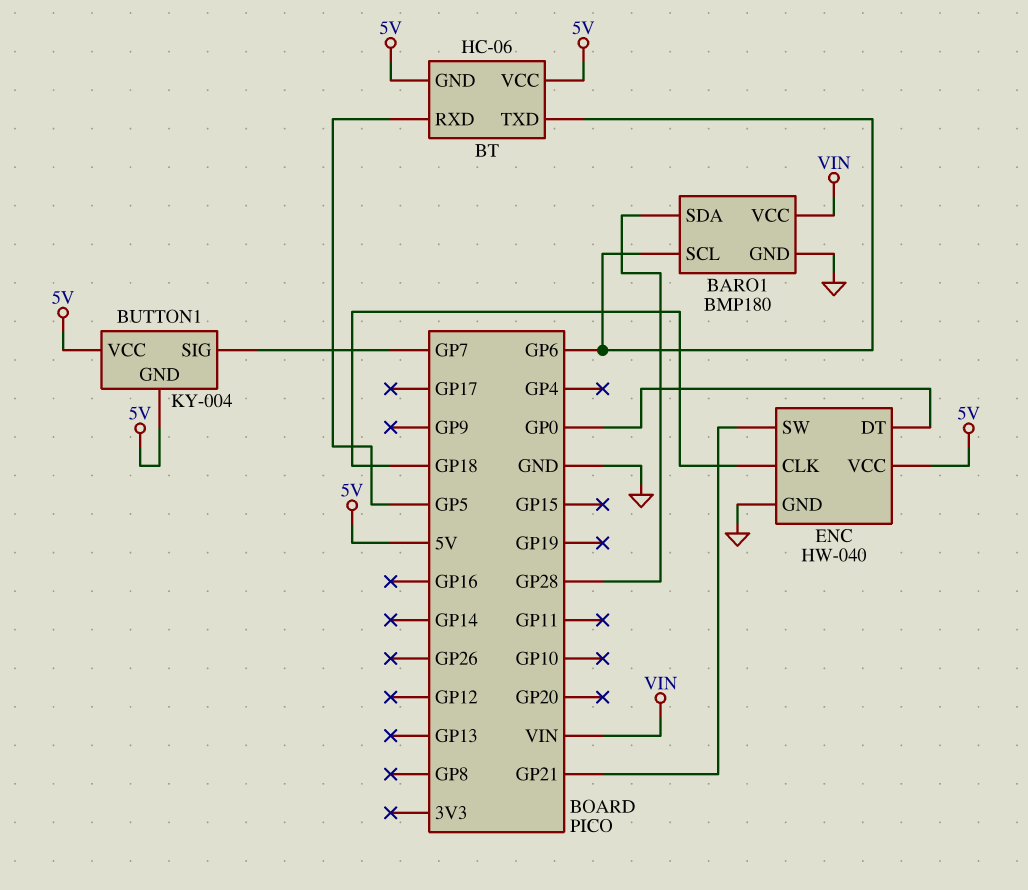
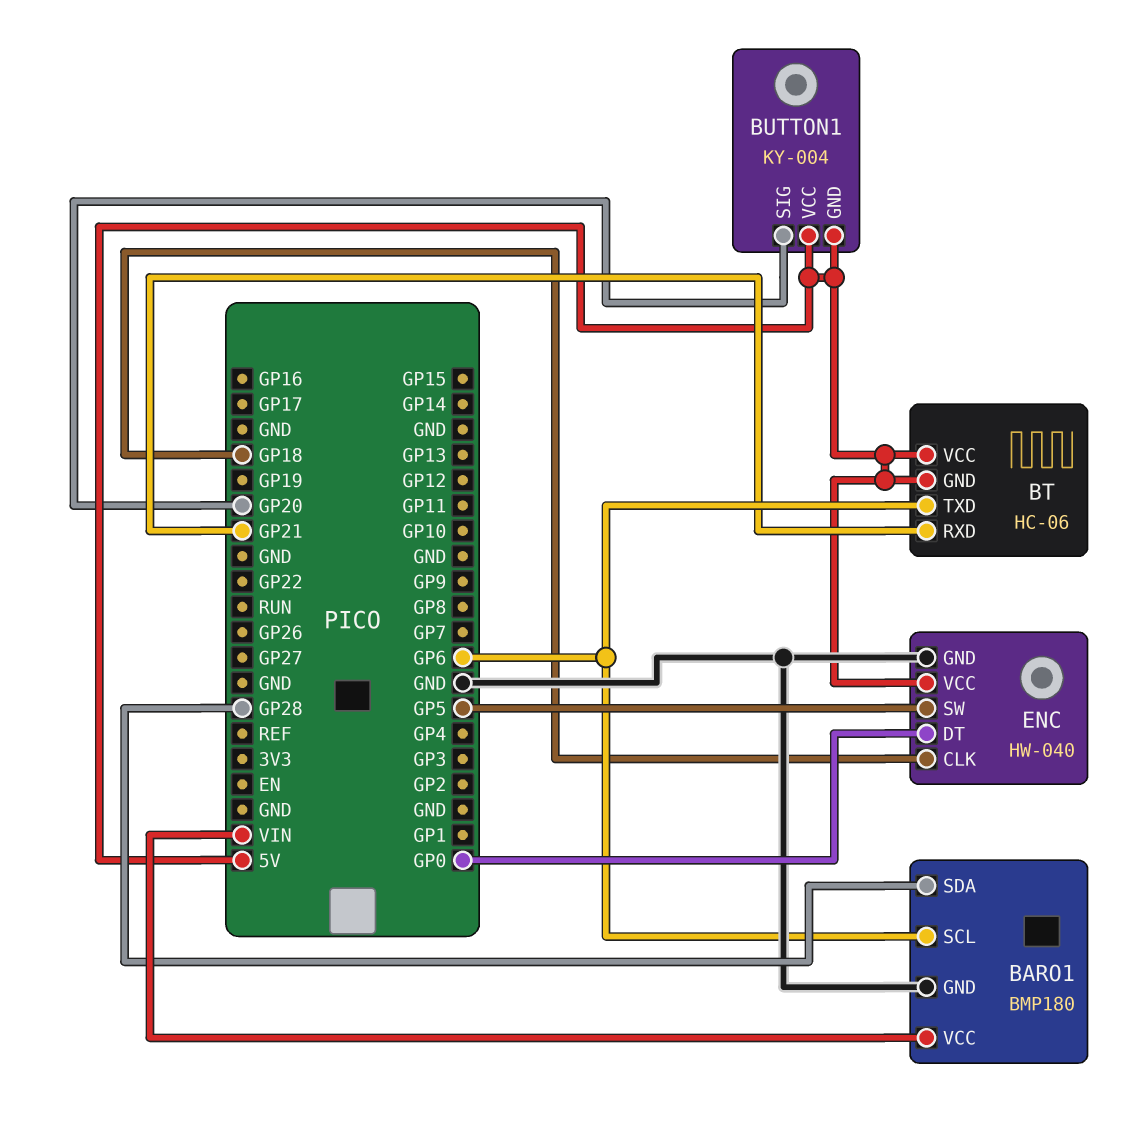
BT pin RXD: GP5 -> GP21
BUTTON1 pin SIG: GP7 -> GP20
ENC pin SW: GP21 -> GP5

